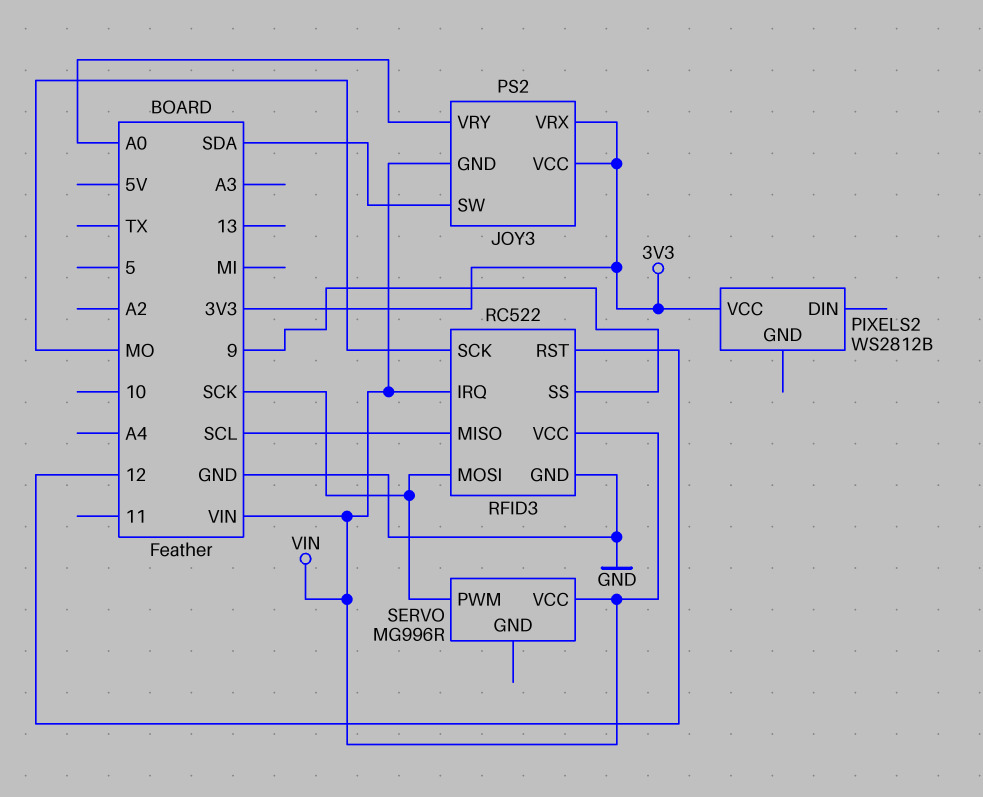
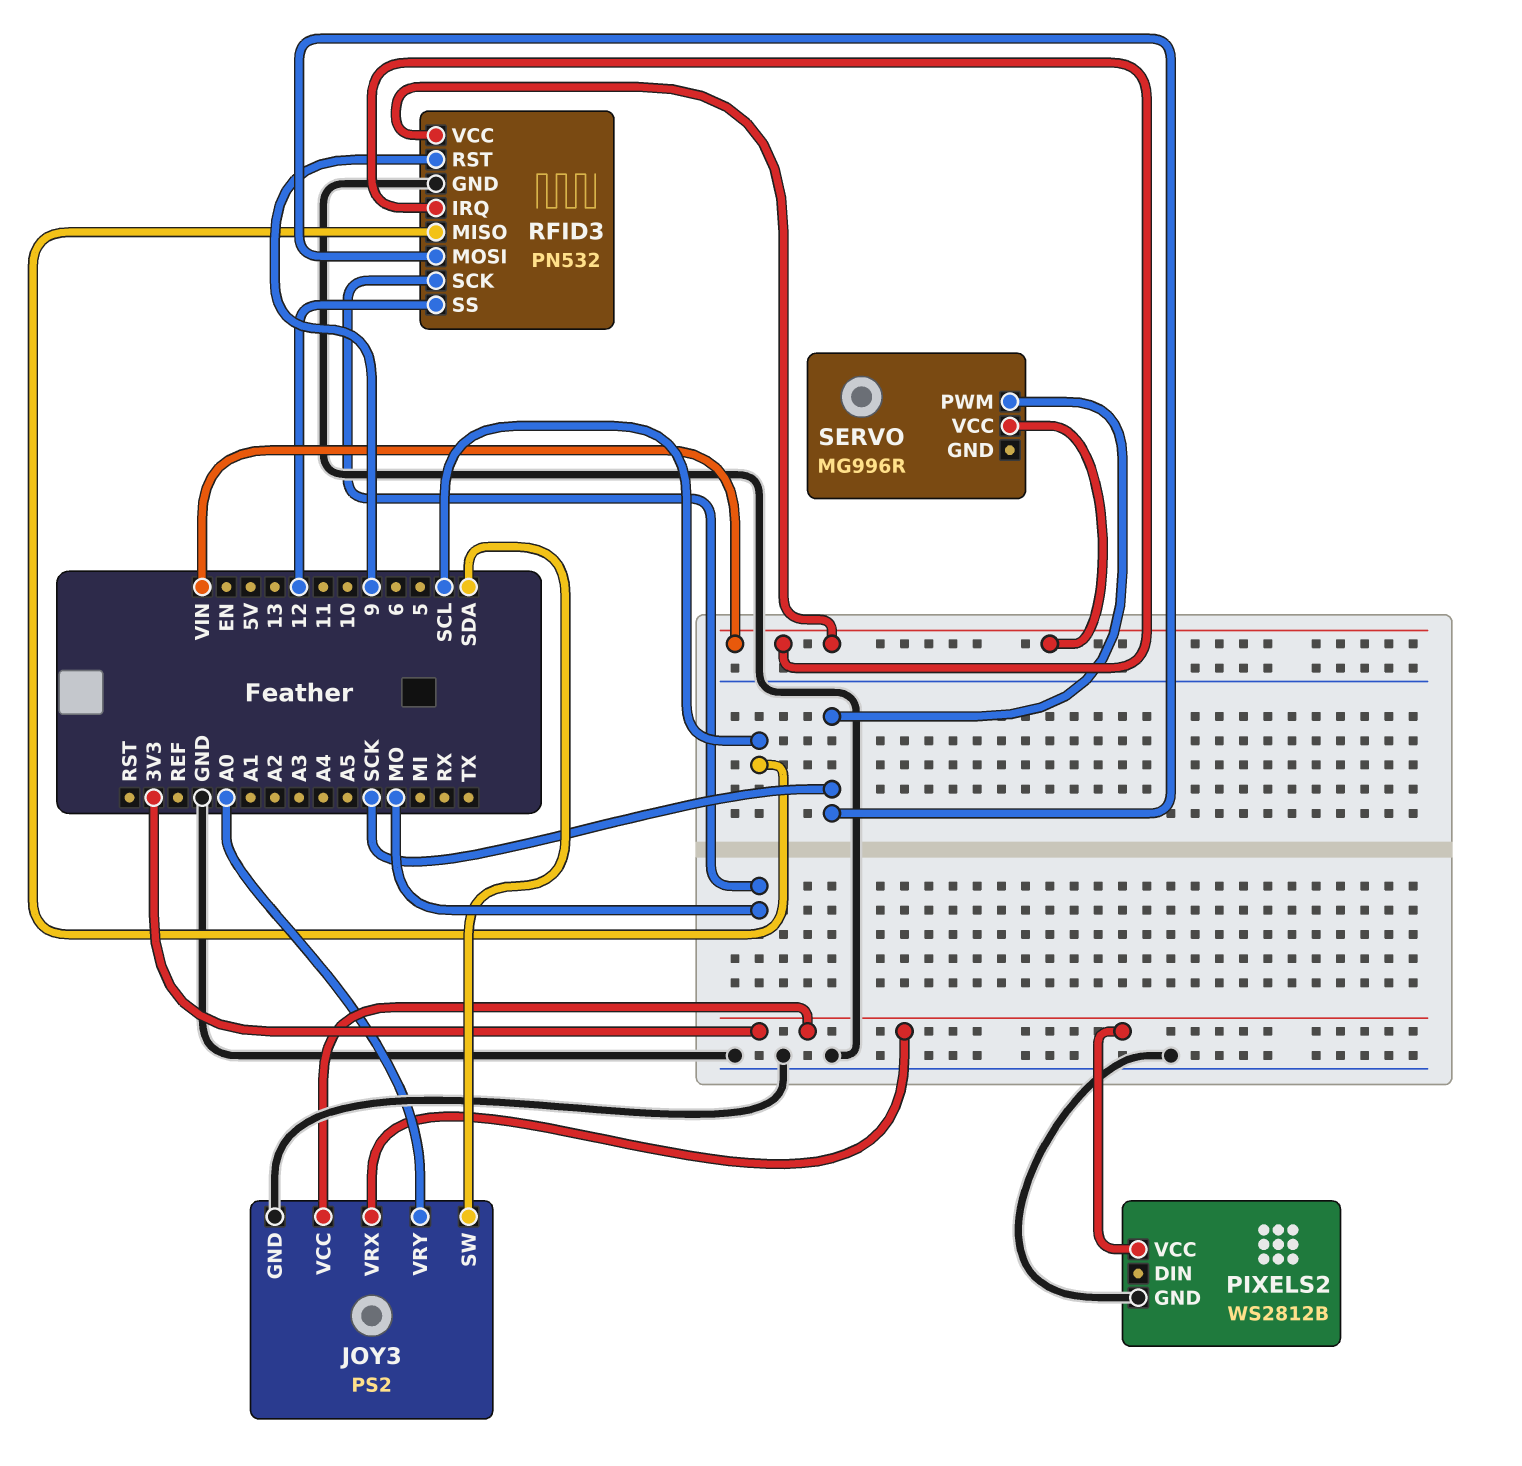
JOY3 pin GND: VIN -> GND
PIXELS2 pin GND: none -> GND
RFID3: RC522 -> PN532
RFID3 pin RST: 12 -> 9
RFID3 pin SS: 9 -> 12

